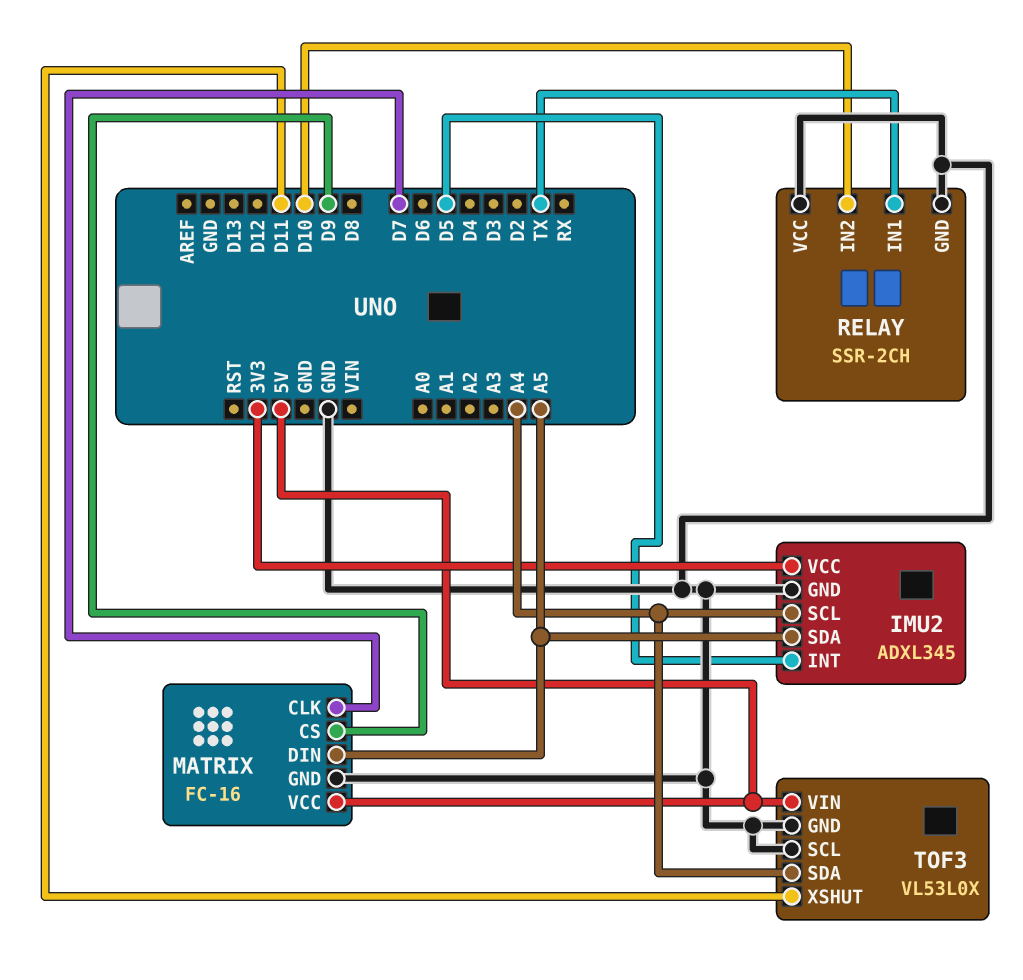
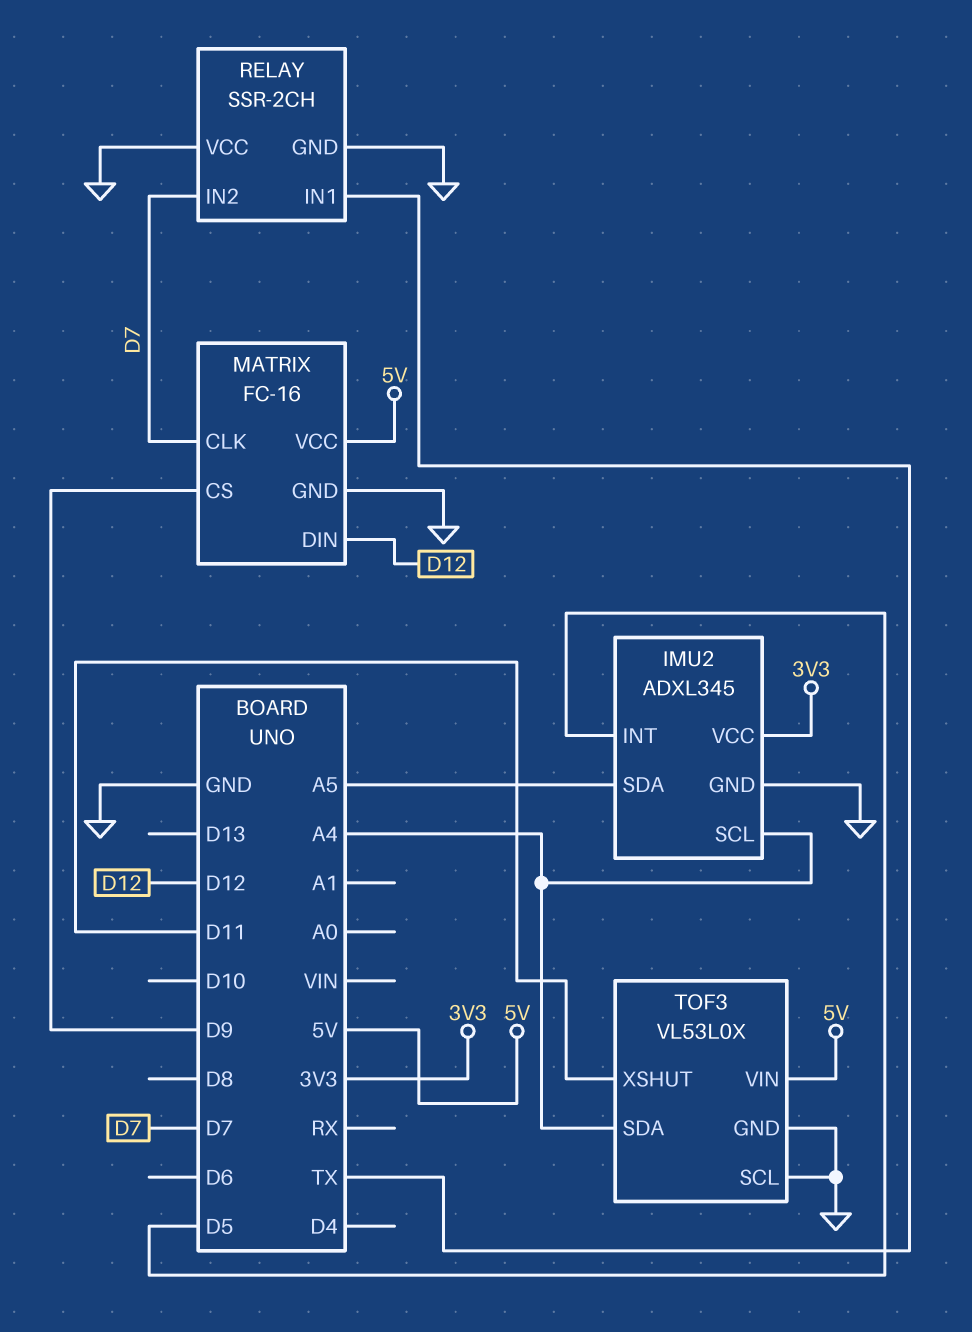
MATRIX pin DIN: A5 -> D12
RELAY pin IN2: D10 -> D7

